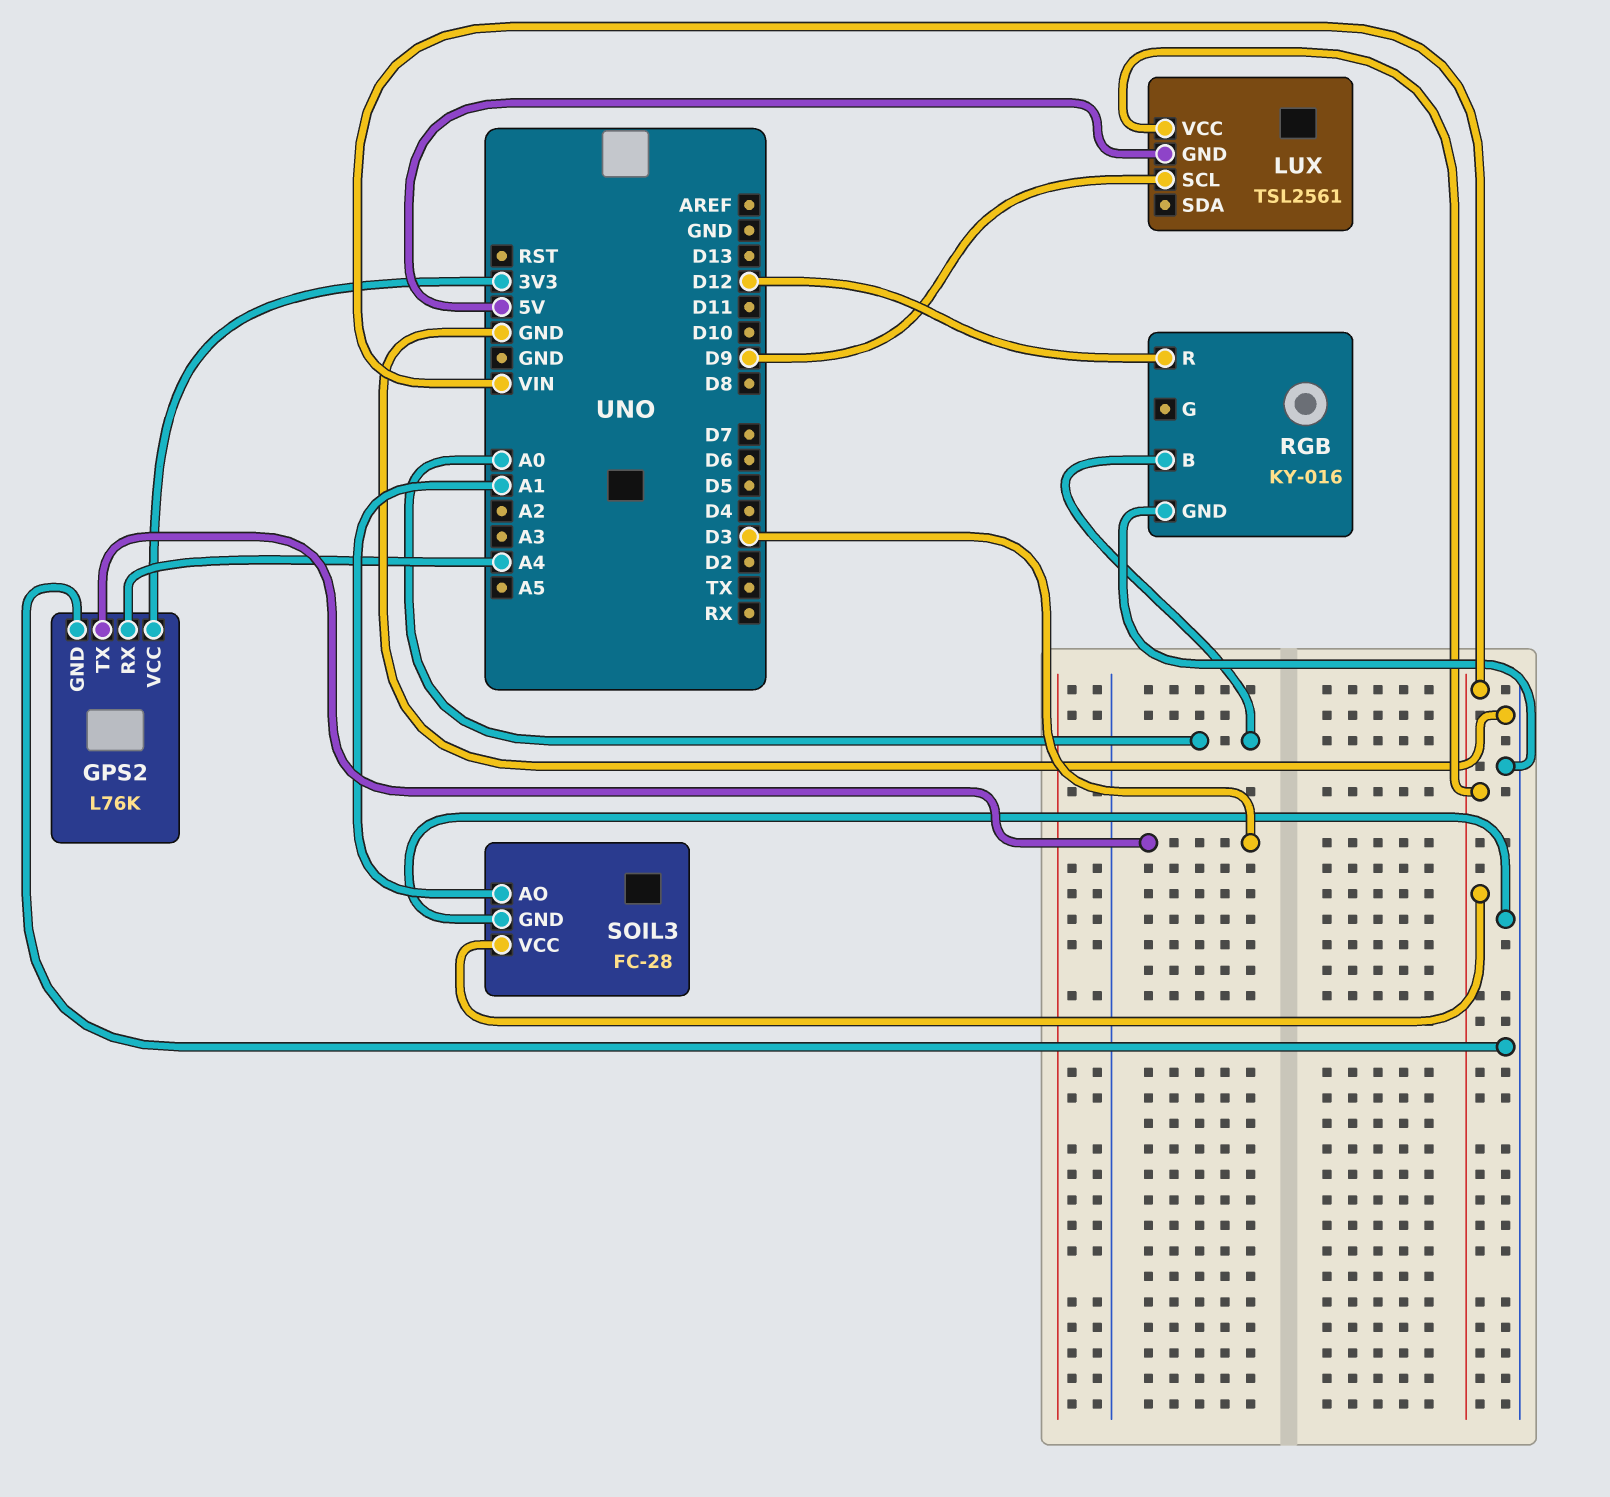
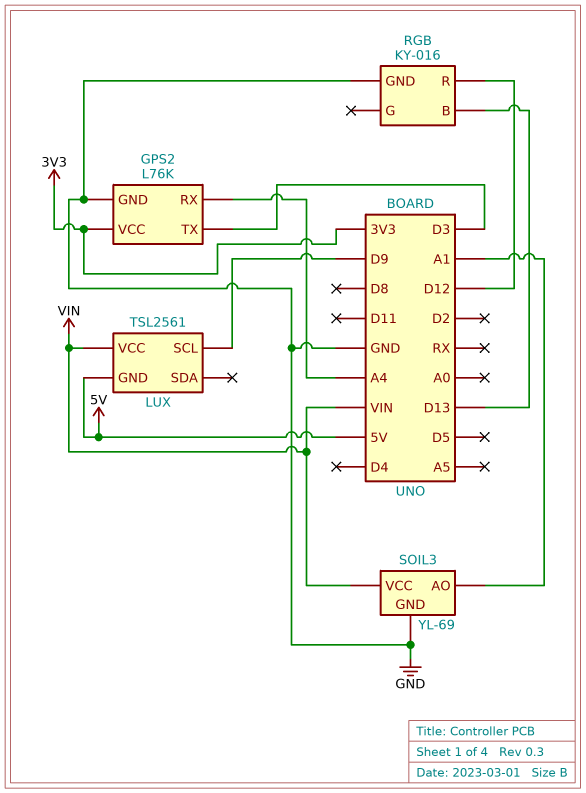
RGB pin B: A0 -> D13
SOIL3: FC-28 -> YL-69

